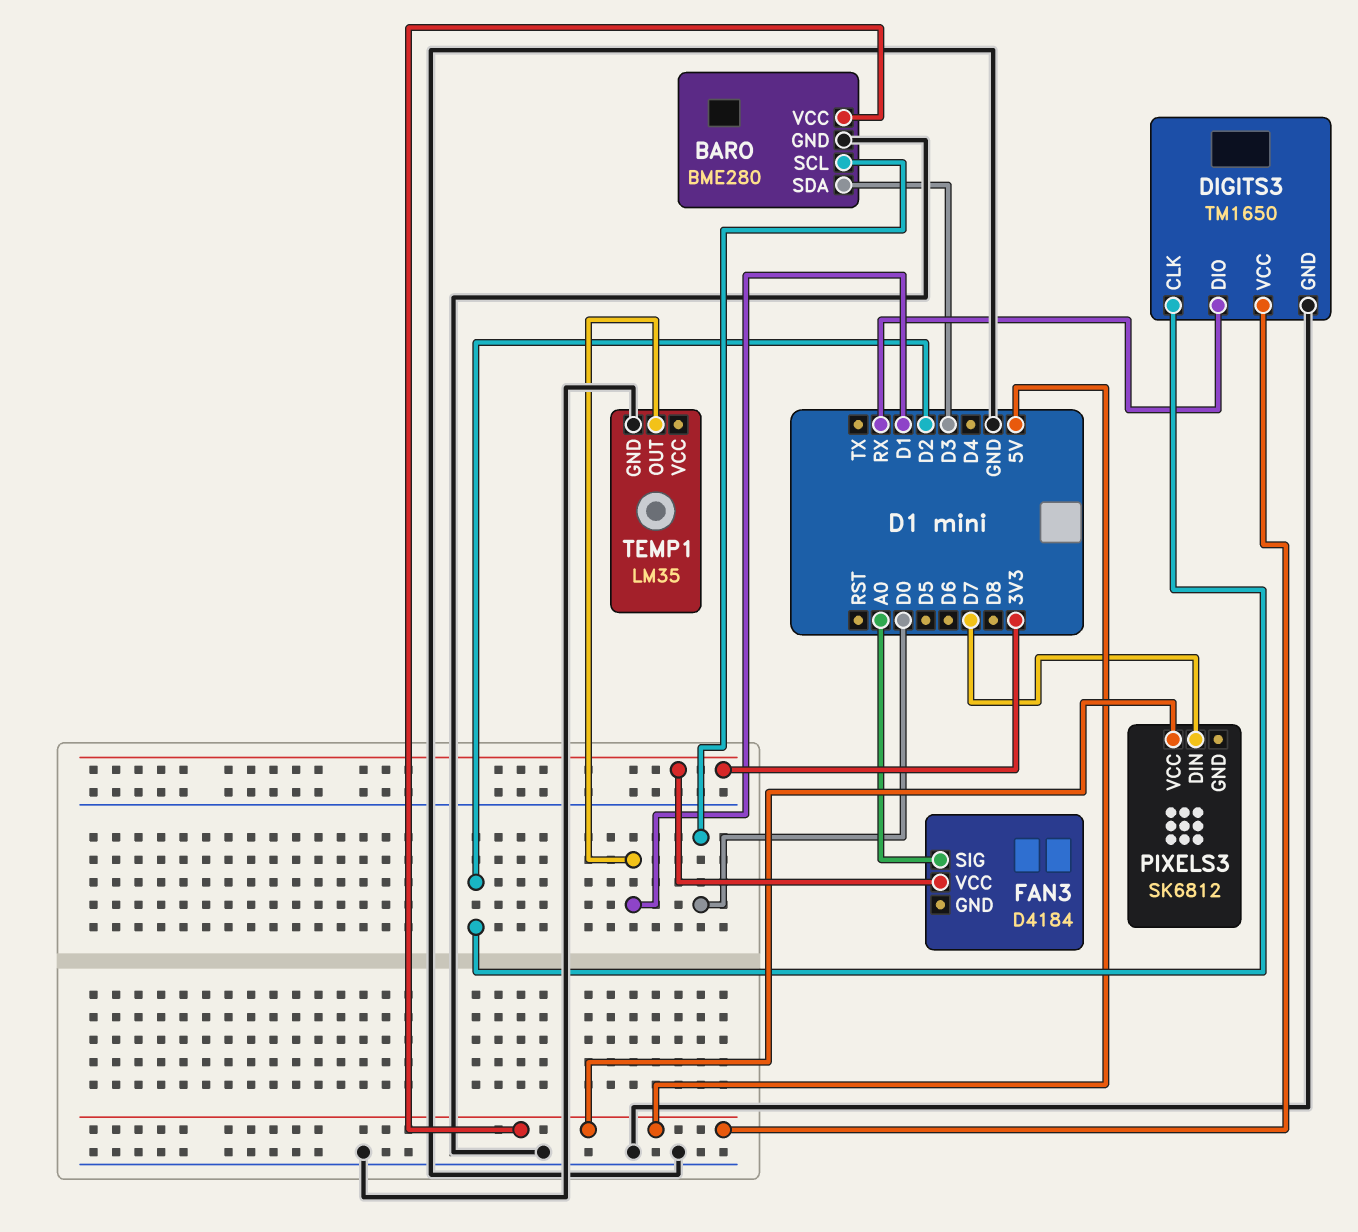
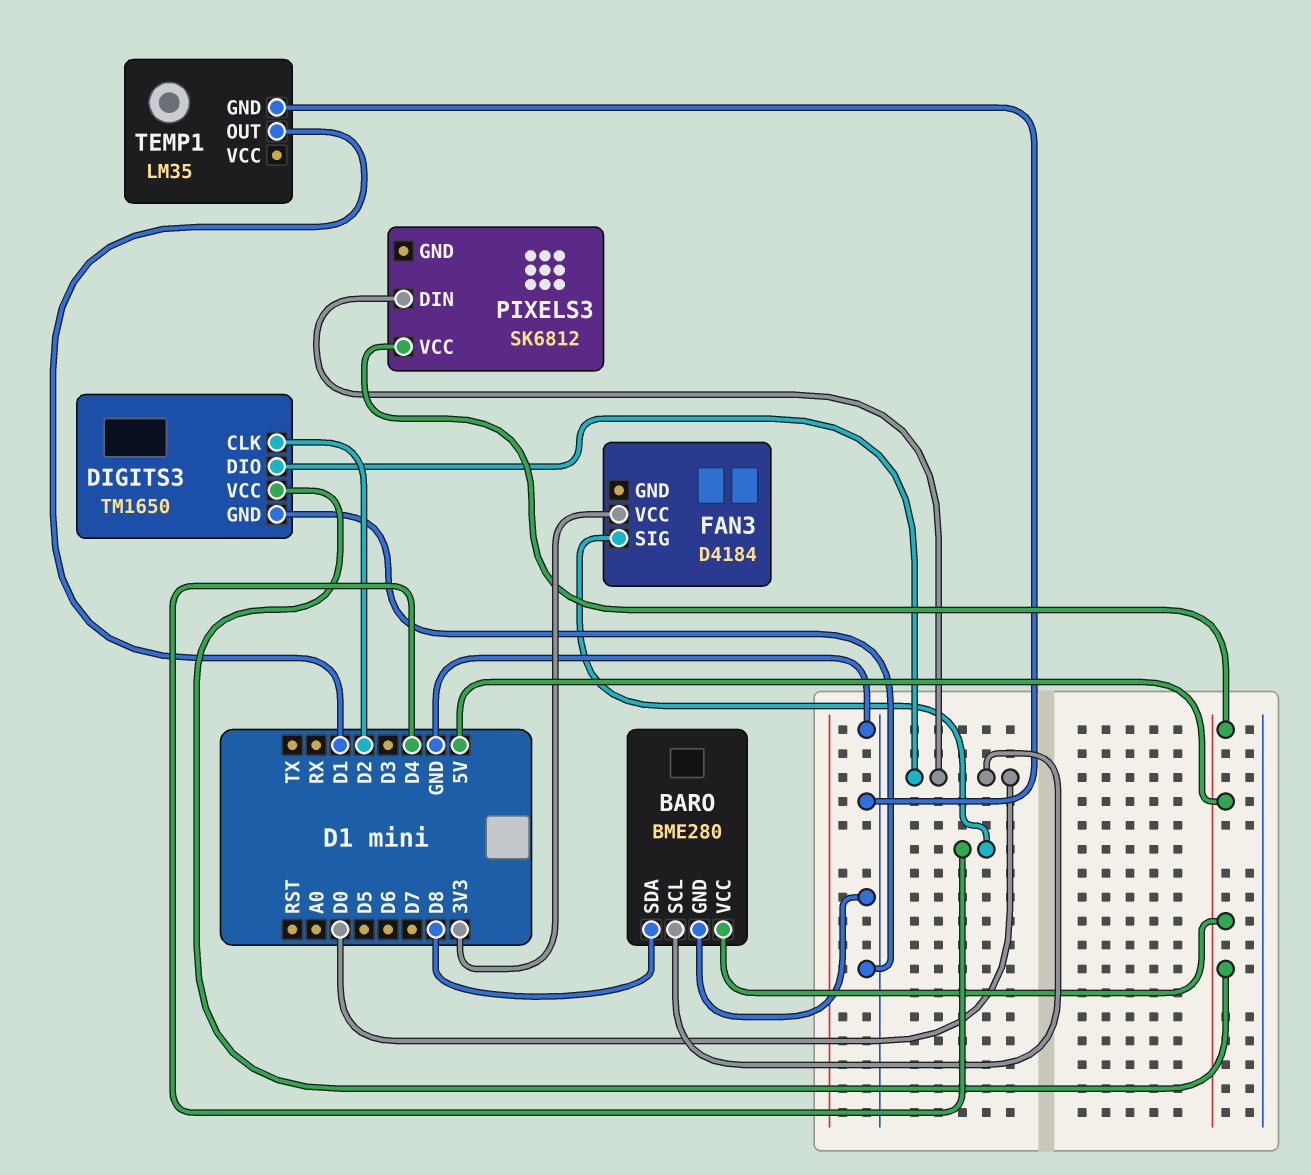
BARO pin SDA: D3 -> D8
DIGITS3 pin DIO: RX -> D0
FAN3 pin SIG: A0 -> D4
PIXELS3 pin DIN: D7 -> D0

